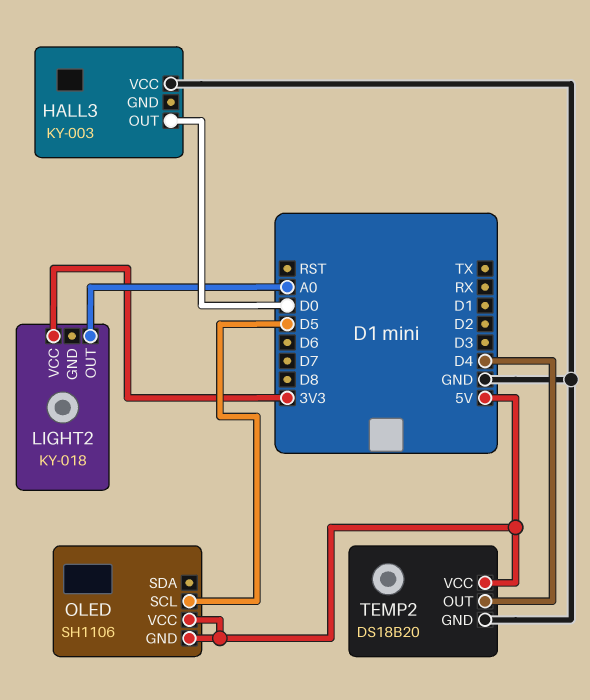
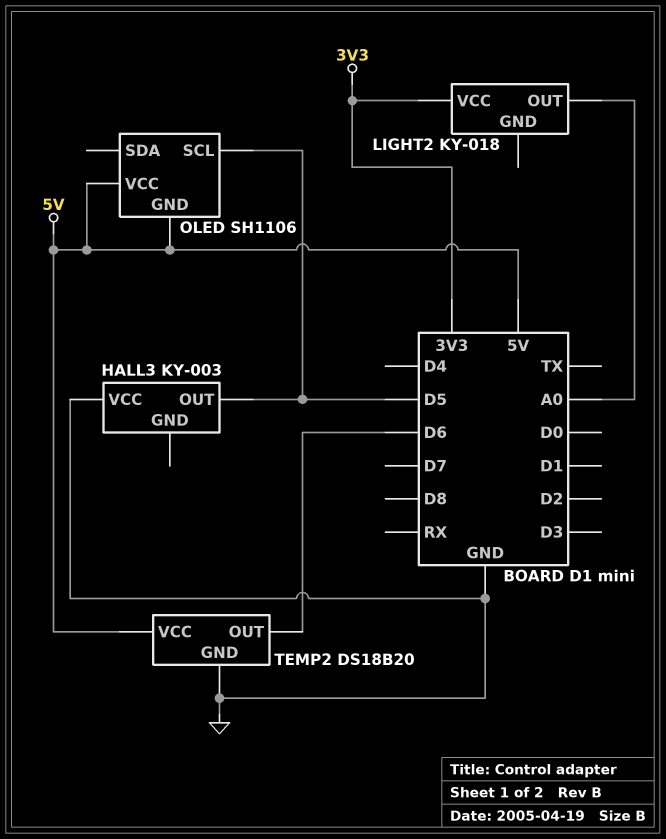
HALL3 pin OUT: D0 -> D5
TEMP2 pin OUT: D4 -> D6

